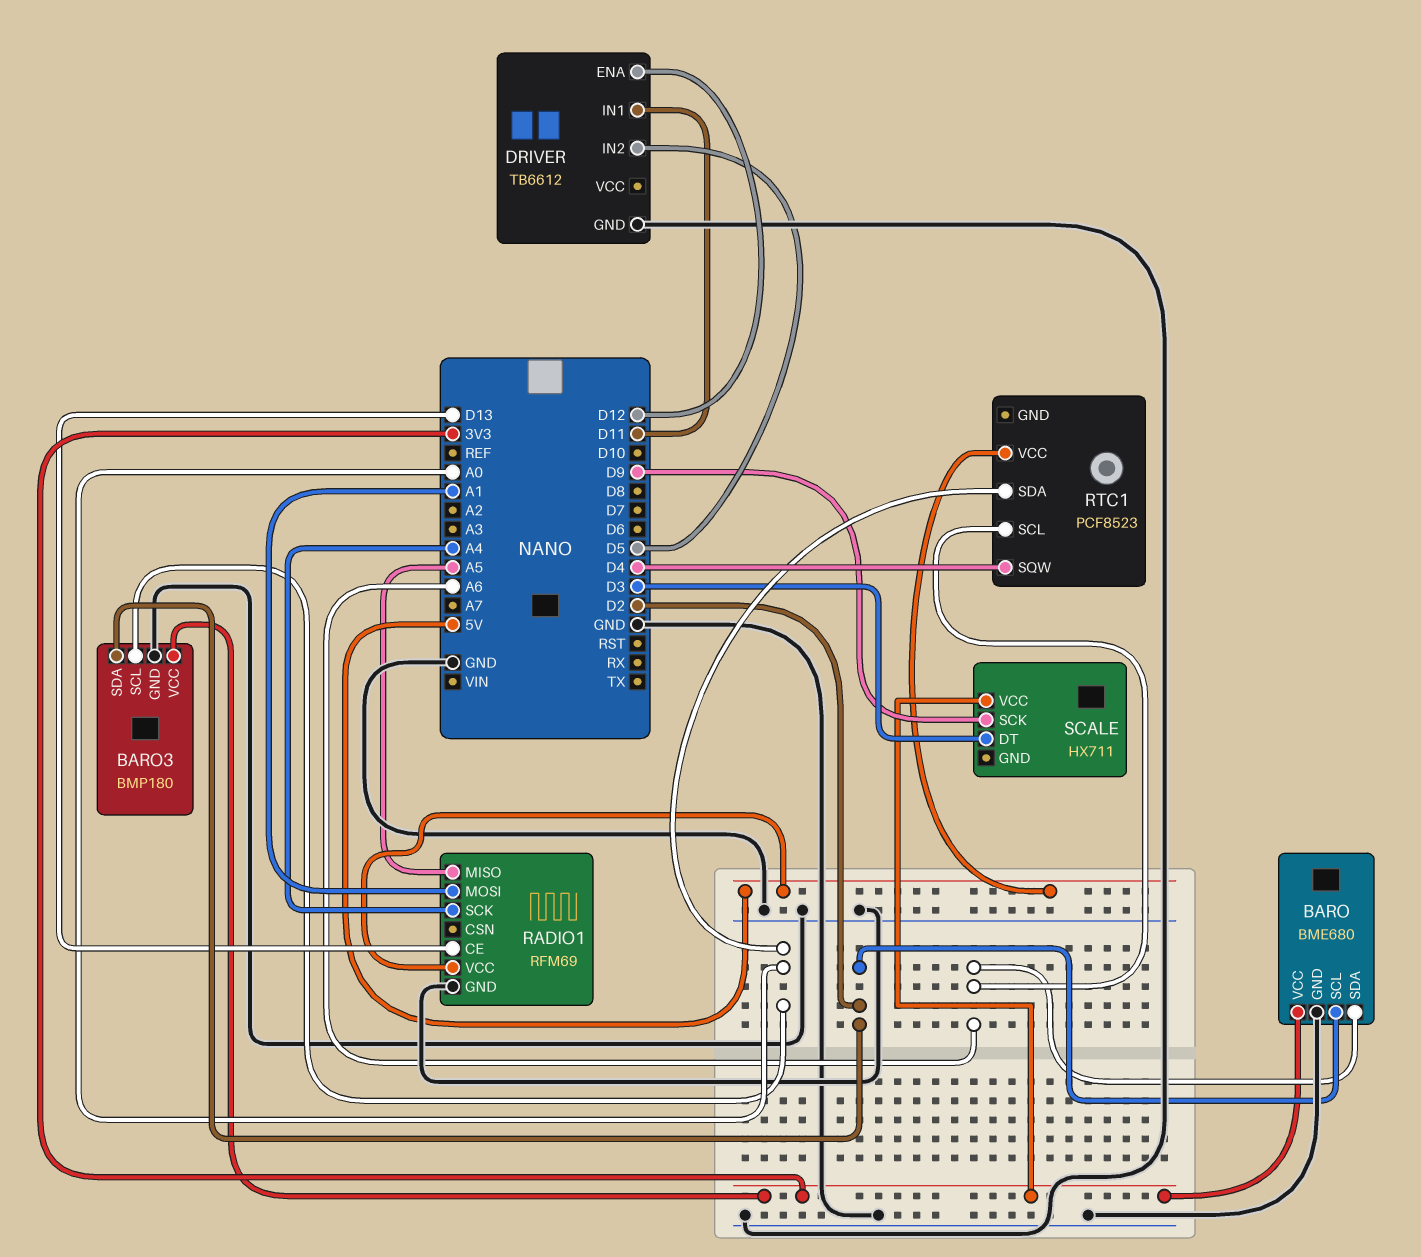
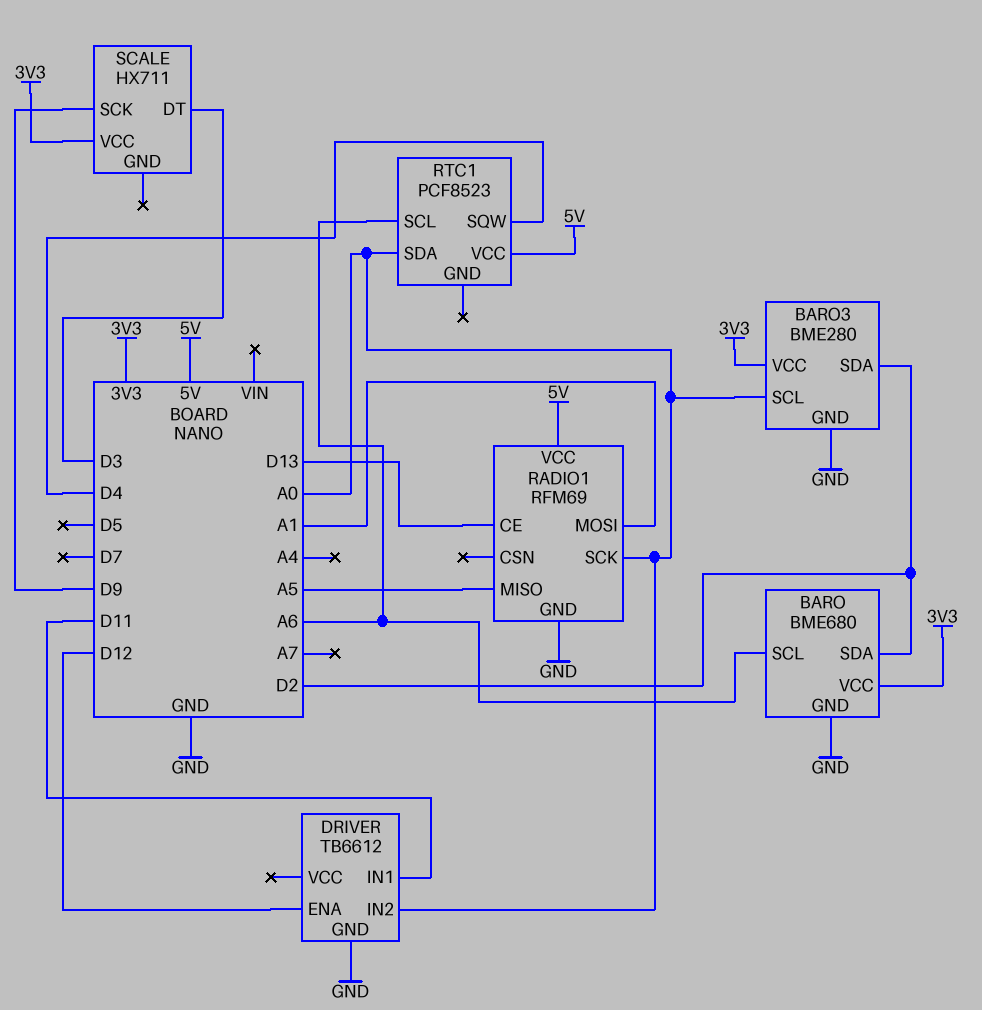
BARO pin SCL: D2 -> A6
BARO pin SDA: A6 -> D2
BARO3: BMP180 -> BME280
DRIVER pin IN2: D5 -> A0
RADIO1 pin SCK: A4 -> A0

